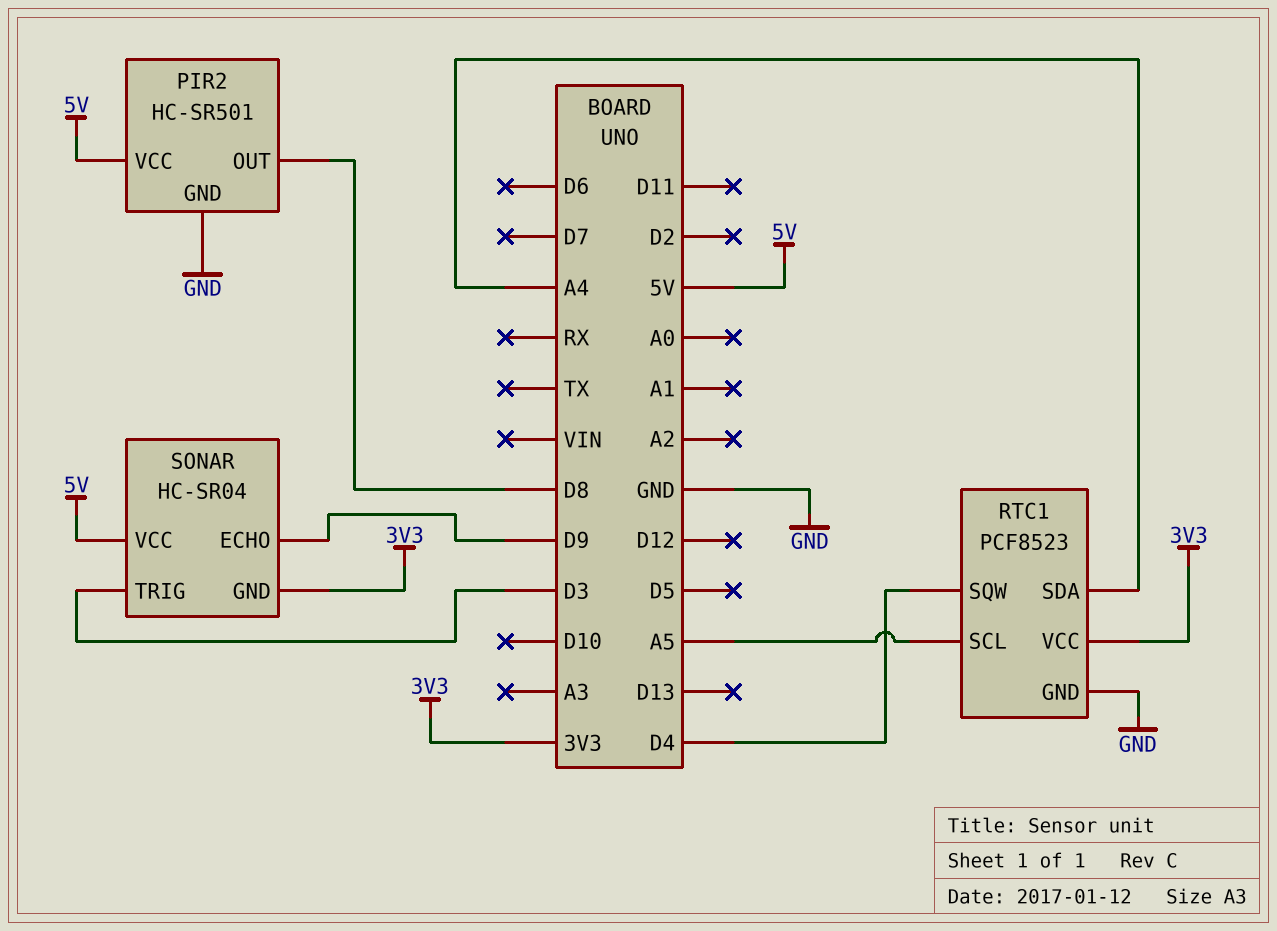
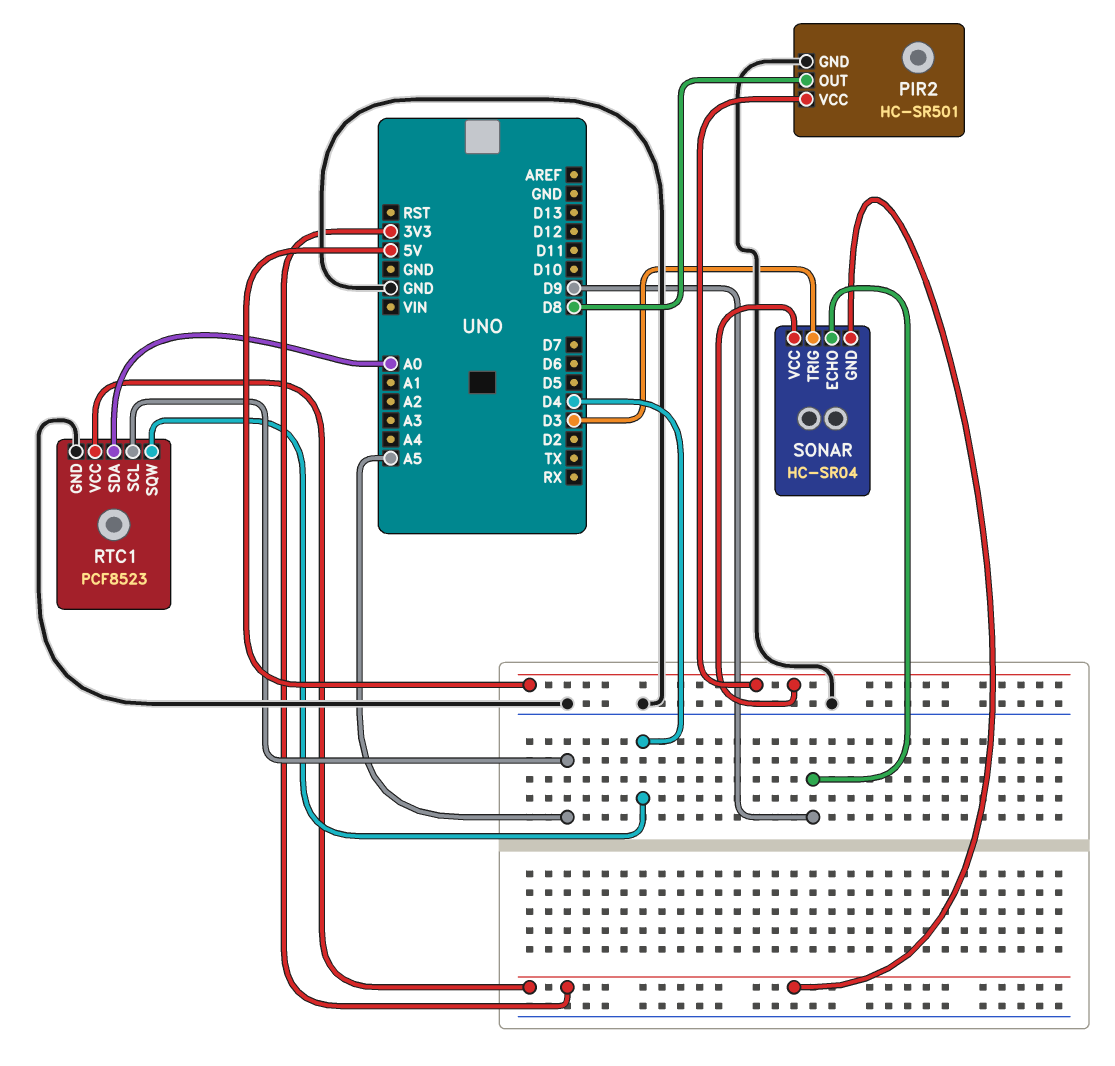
RTC1 pin SDA: A4 -> A0

